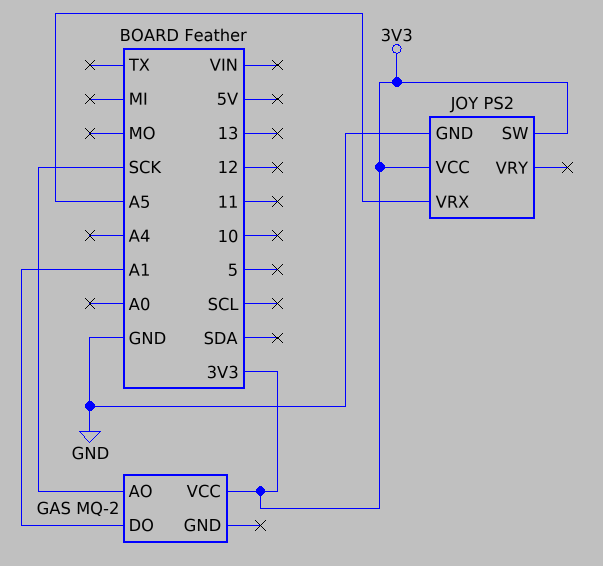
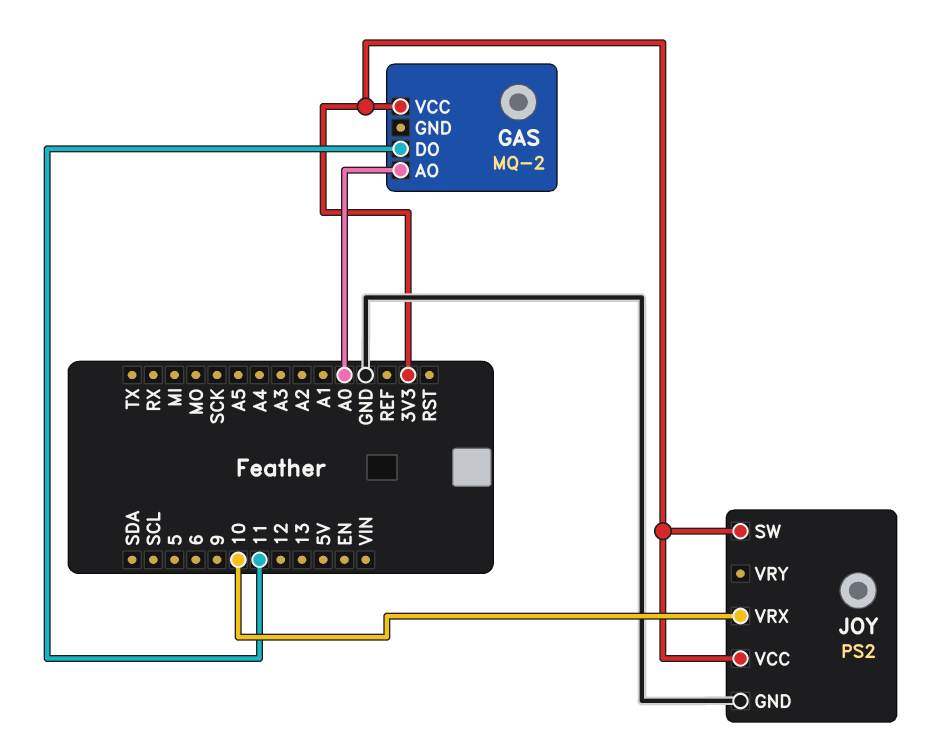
GAS pin AO: SCK -> A0
GAS pin DO: A1 -> 11
JOY pin VRX: A5 -> 10

